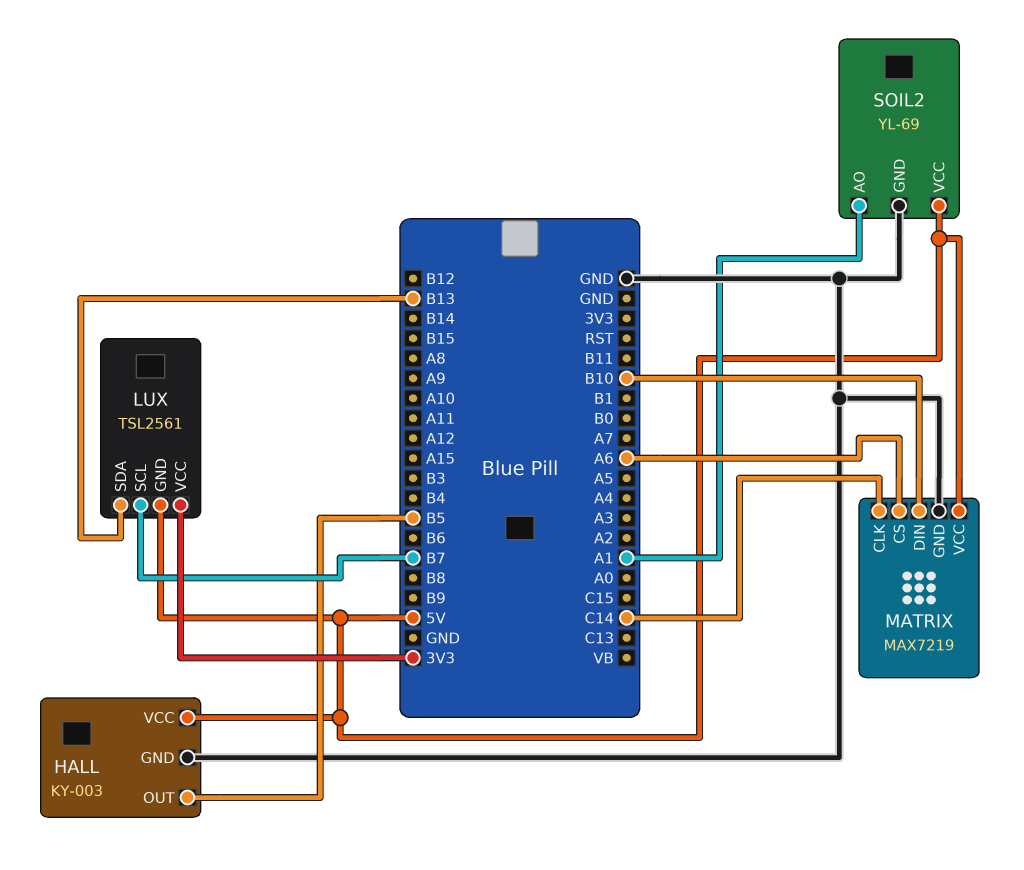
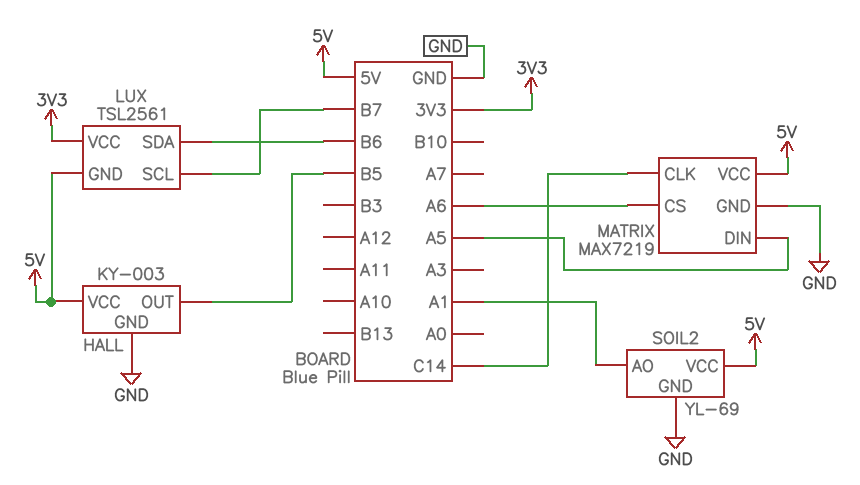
LUX pin SDA: B13 -> B6
MATRIX pin DIN: B10 -> A5

